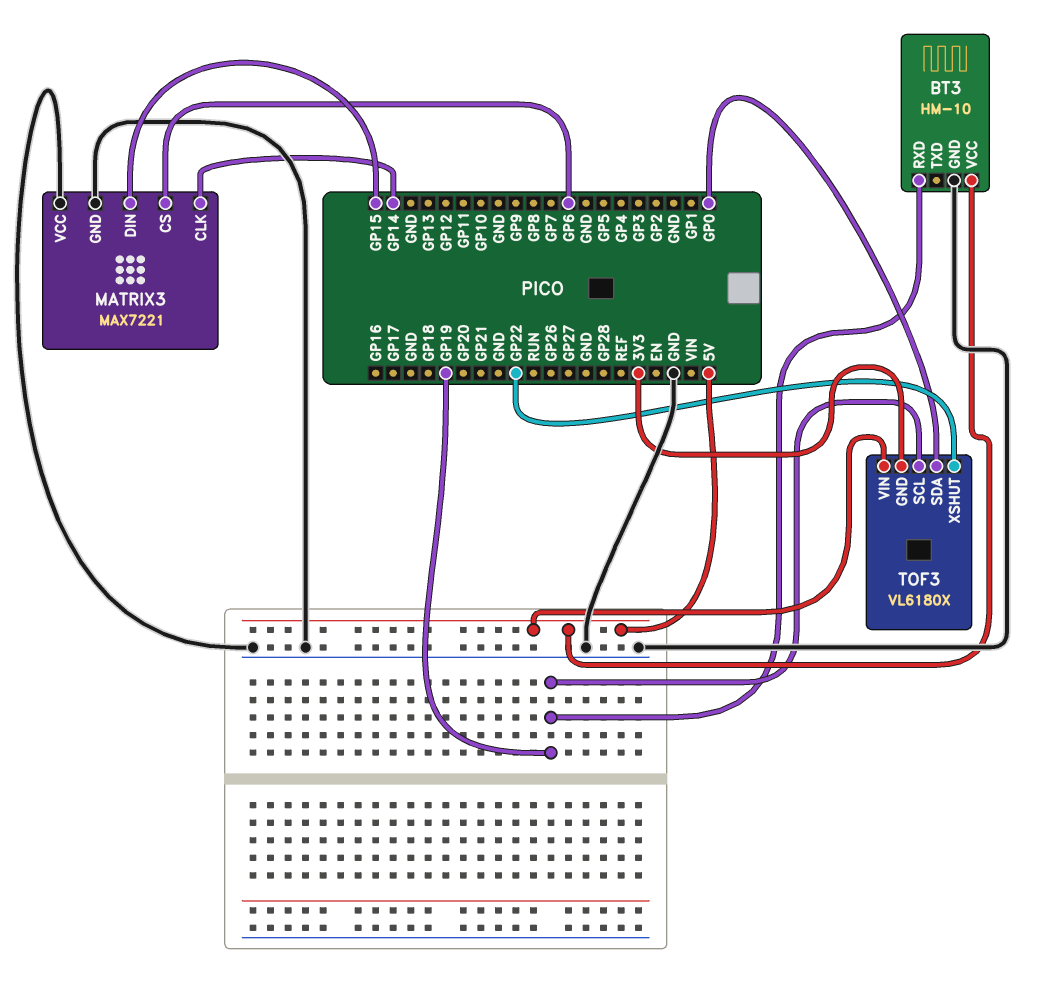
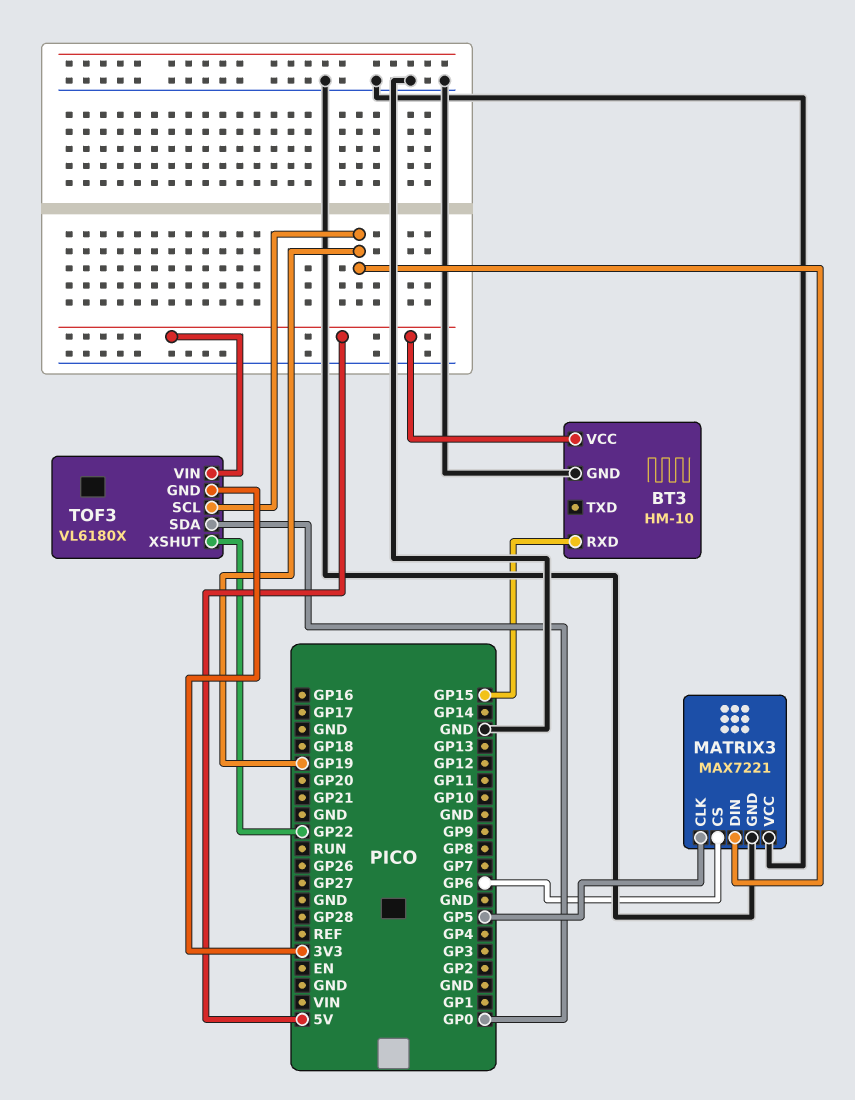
BT3 pin RXD: GP19 -> GP15
MATRIX3 pin CLK: GP14 -> GP5
MATRIX3 pin DIN: GP15 -> GP19

